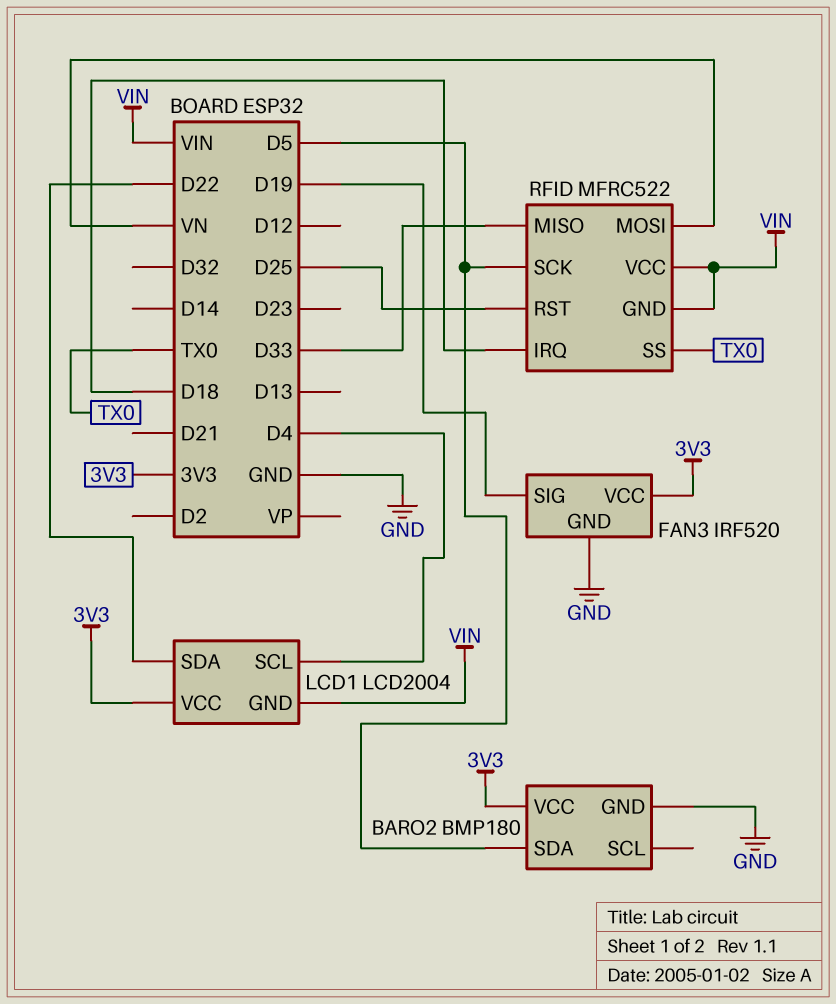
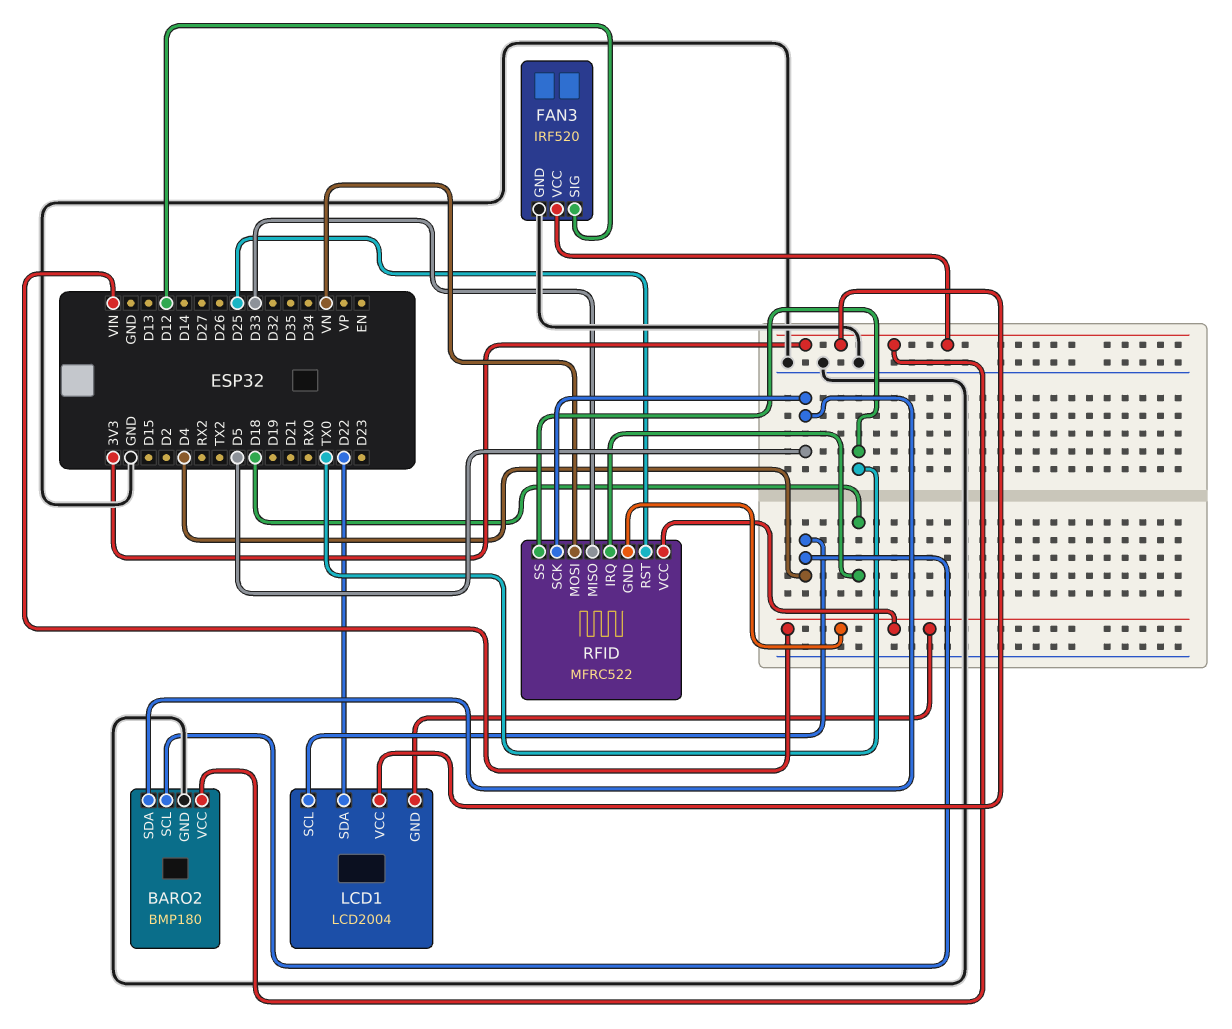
BARO2 pin SCL: none -> D4
FAN3 pin SIG: D19 -> D12

